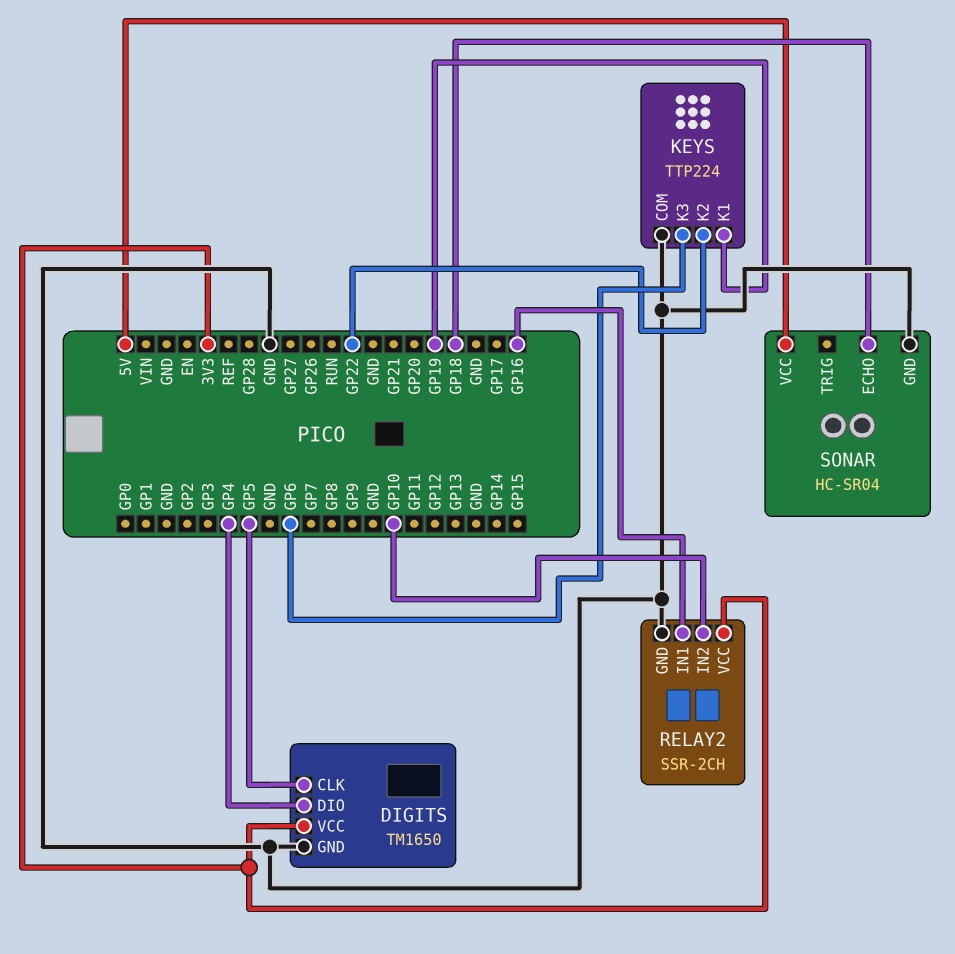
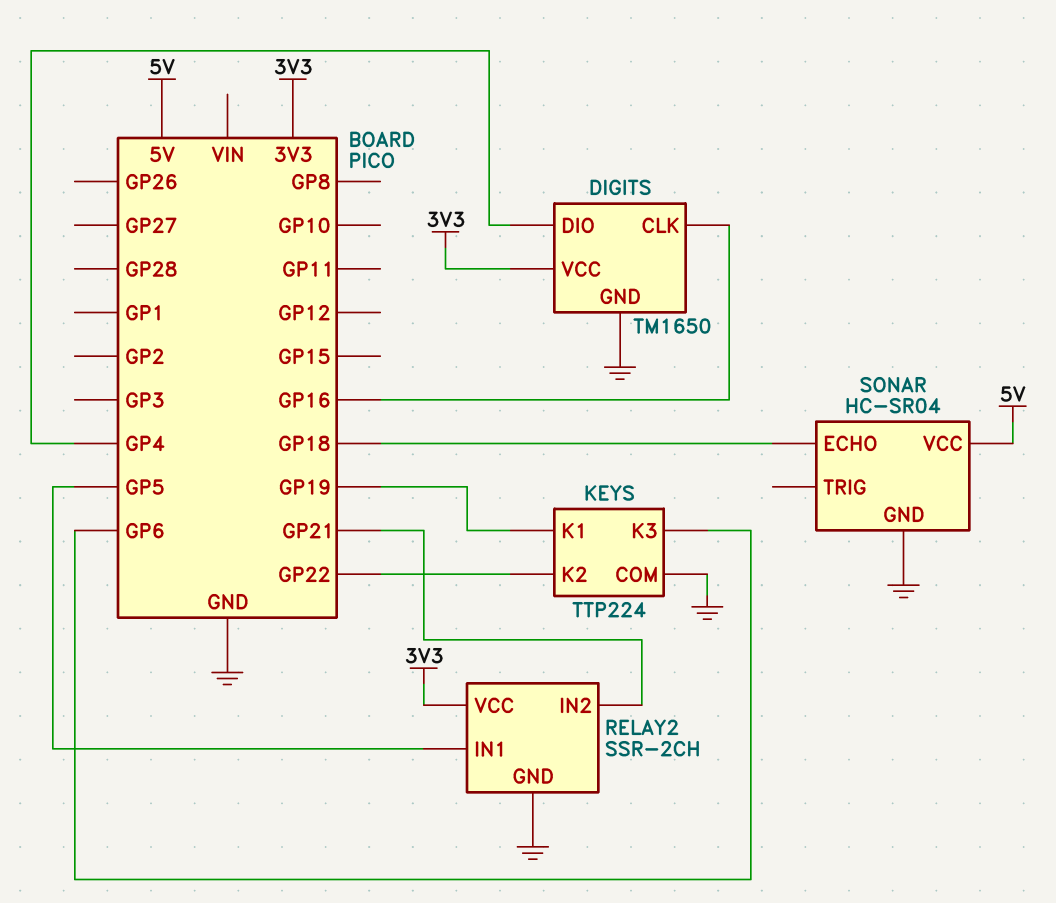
DIGITS pin CLK: GP5 -> GP16
RELAY2 pin IN1: GP16 -> GP5
RELAY2 pin IN2: GP10 -> GP21

